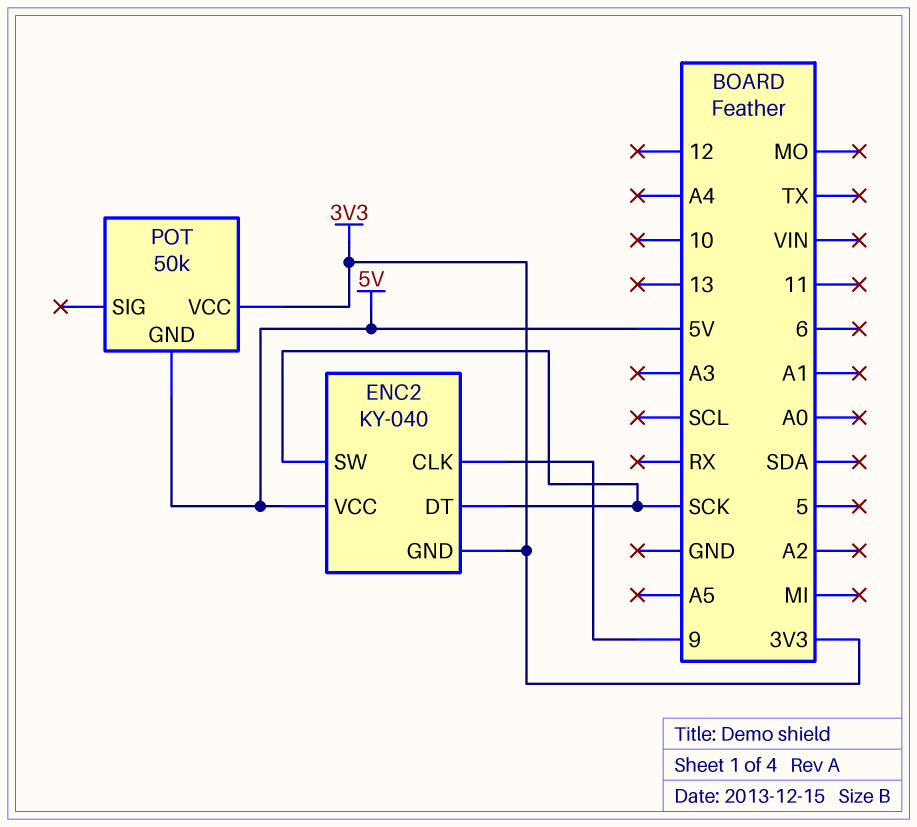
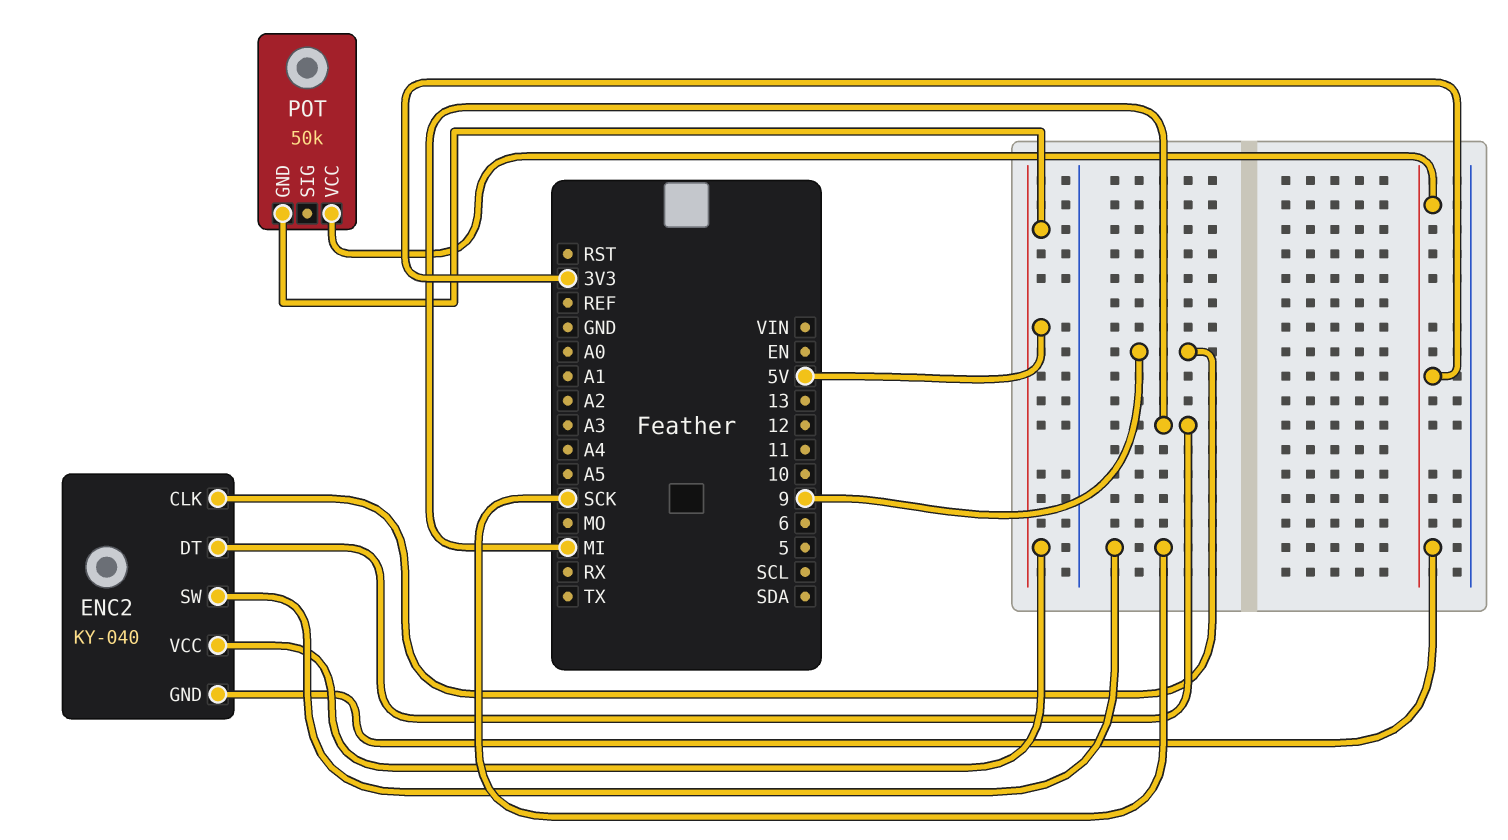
ENC2 pin DT: SCK -> MI

